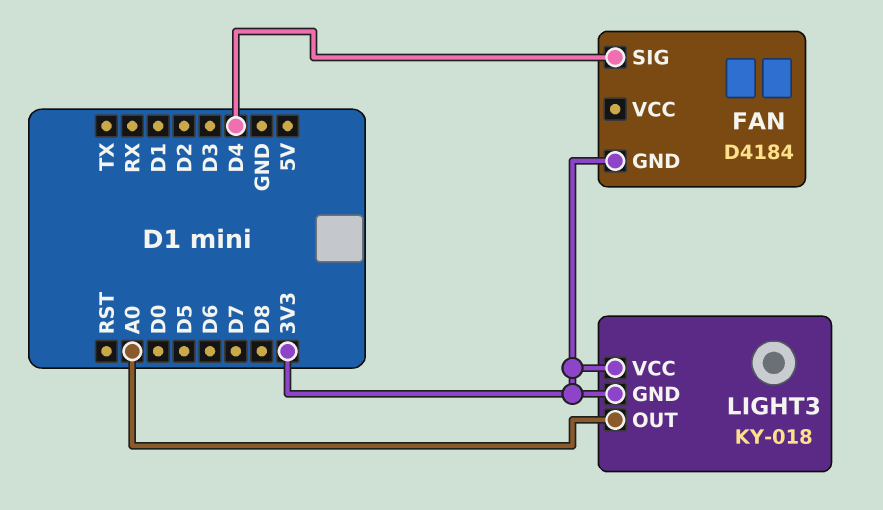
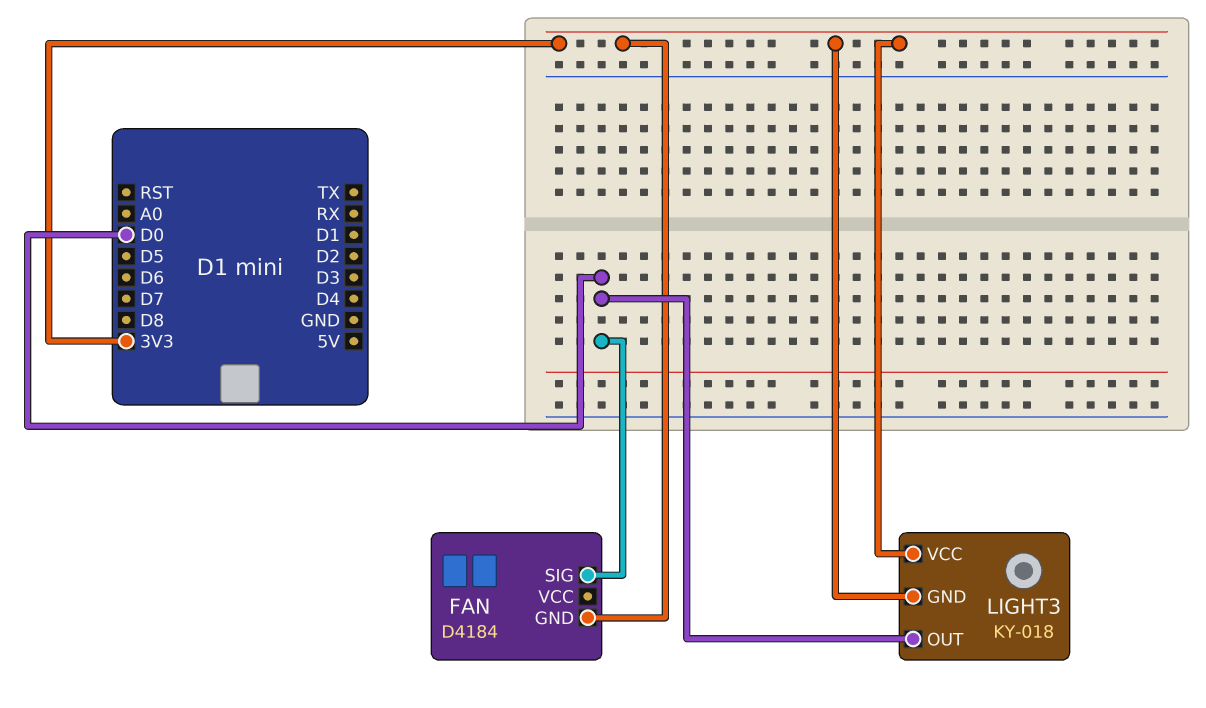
FAN pin SIG: D4 -> D0
LIGHT3 pin OUT: A0 -> D0

